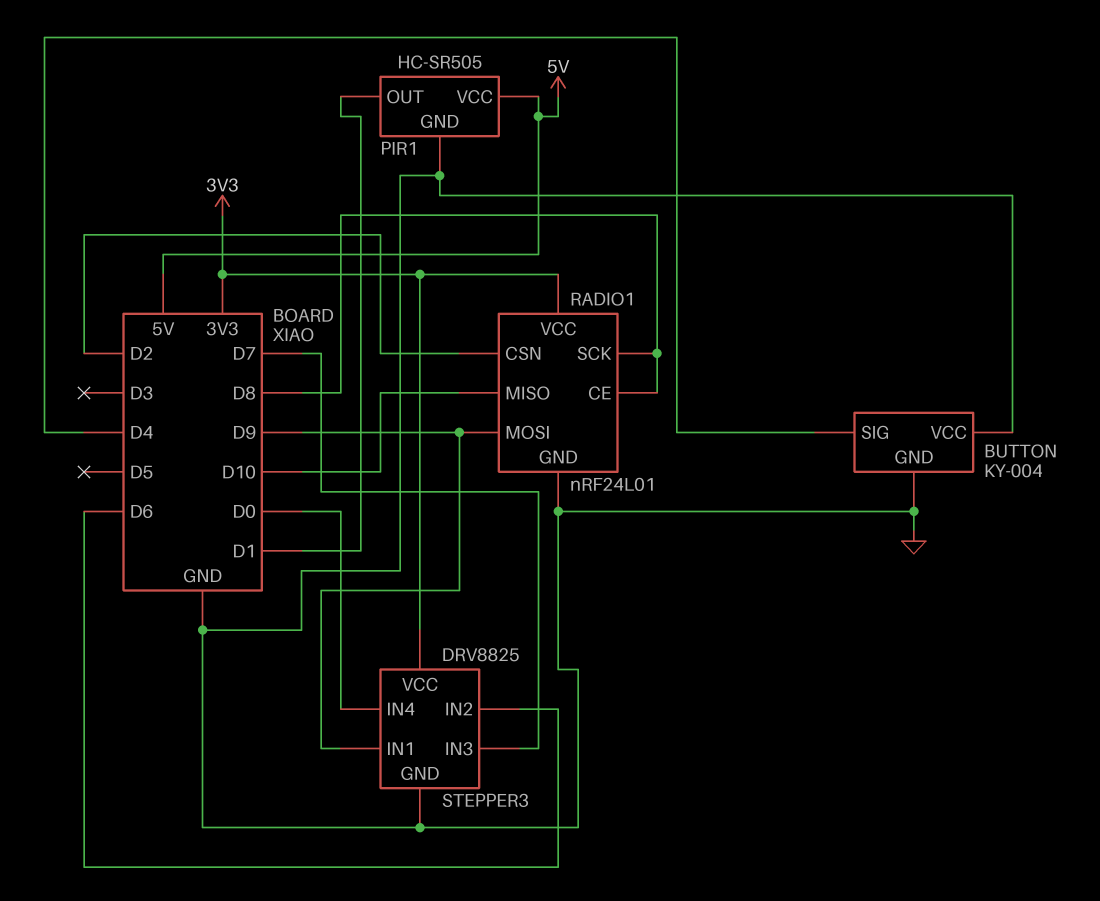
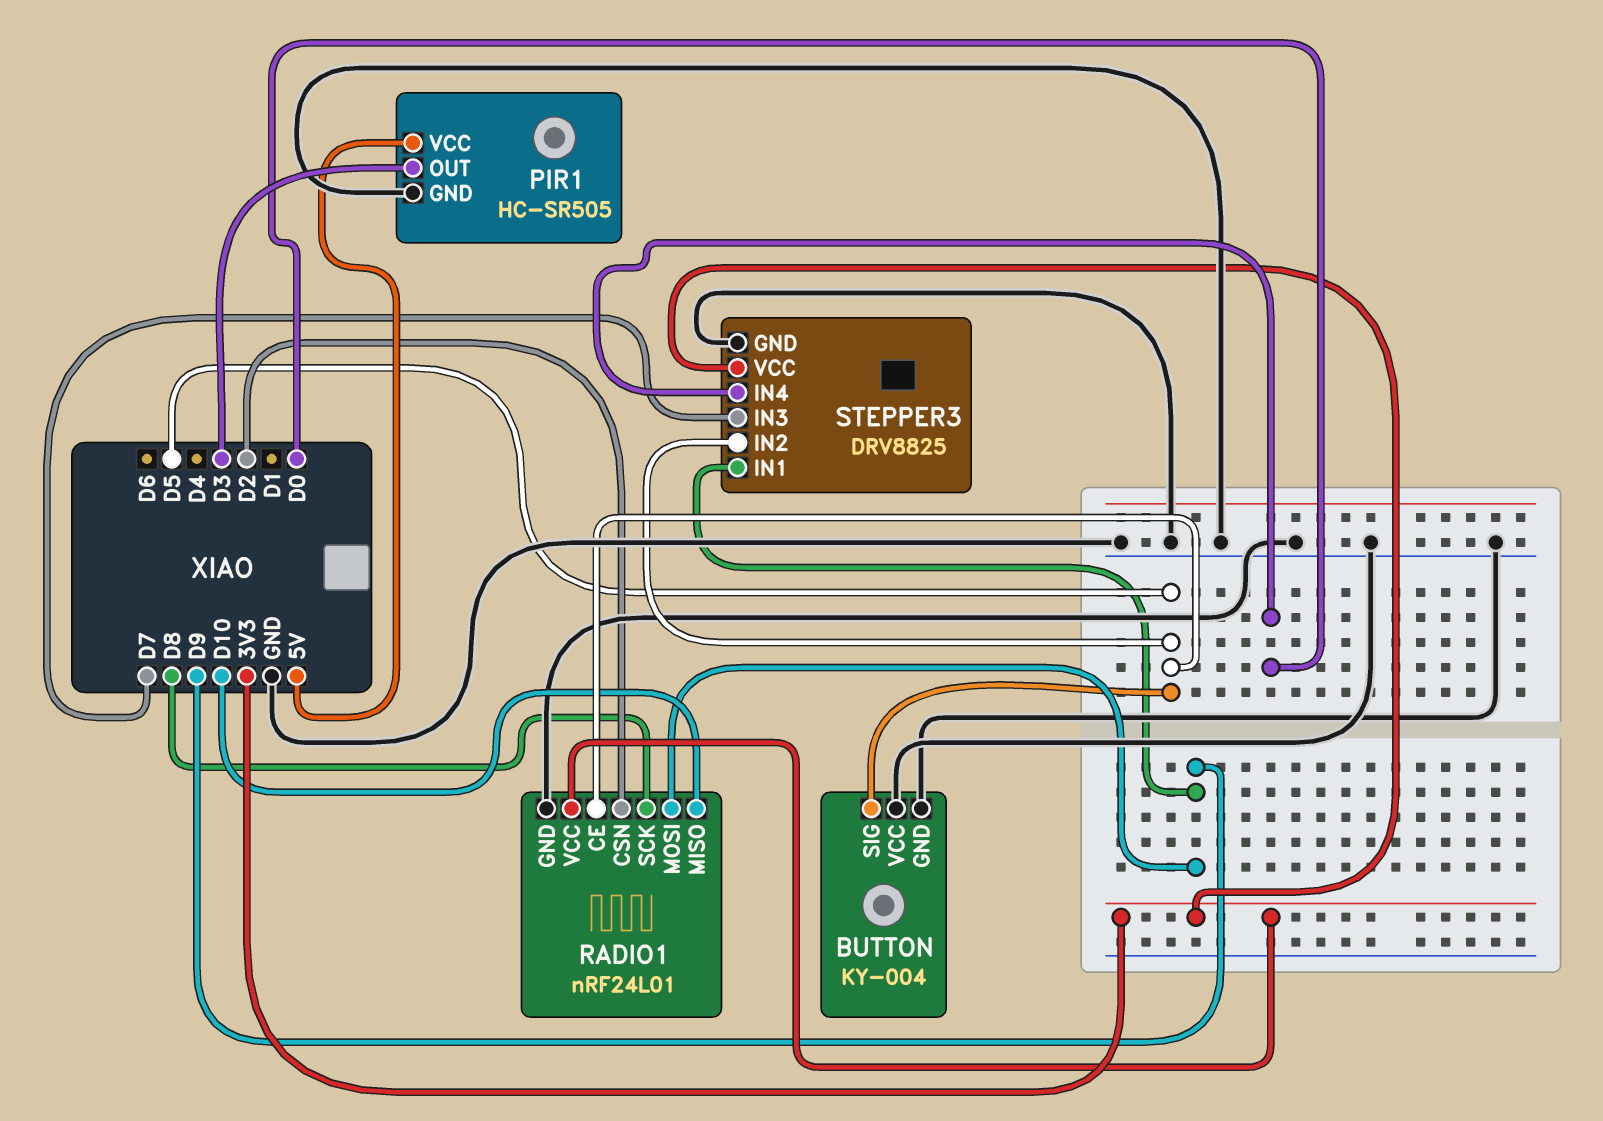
BUTTON pin SIG: D4 -> D5
PIR1 pin OUT: D1 -> D3
RADIO1 pin CE: D8 -> D5
STEPPER3 pin IN2: D6 -> D5

